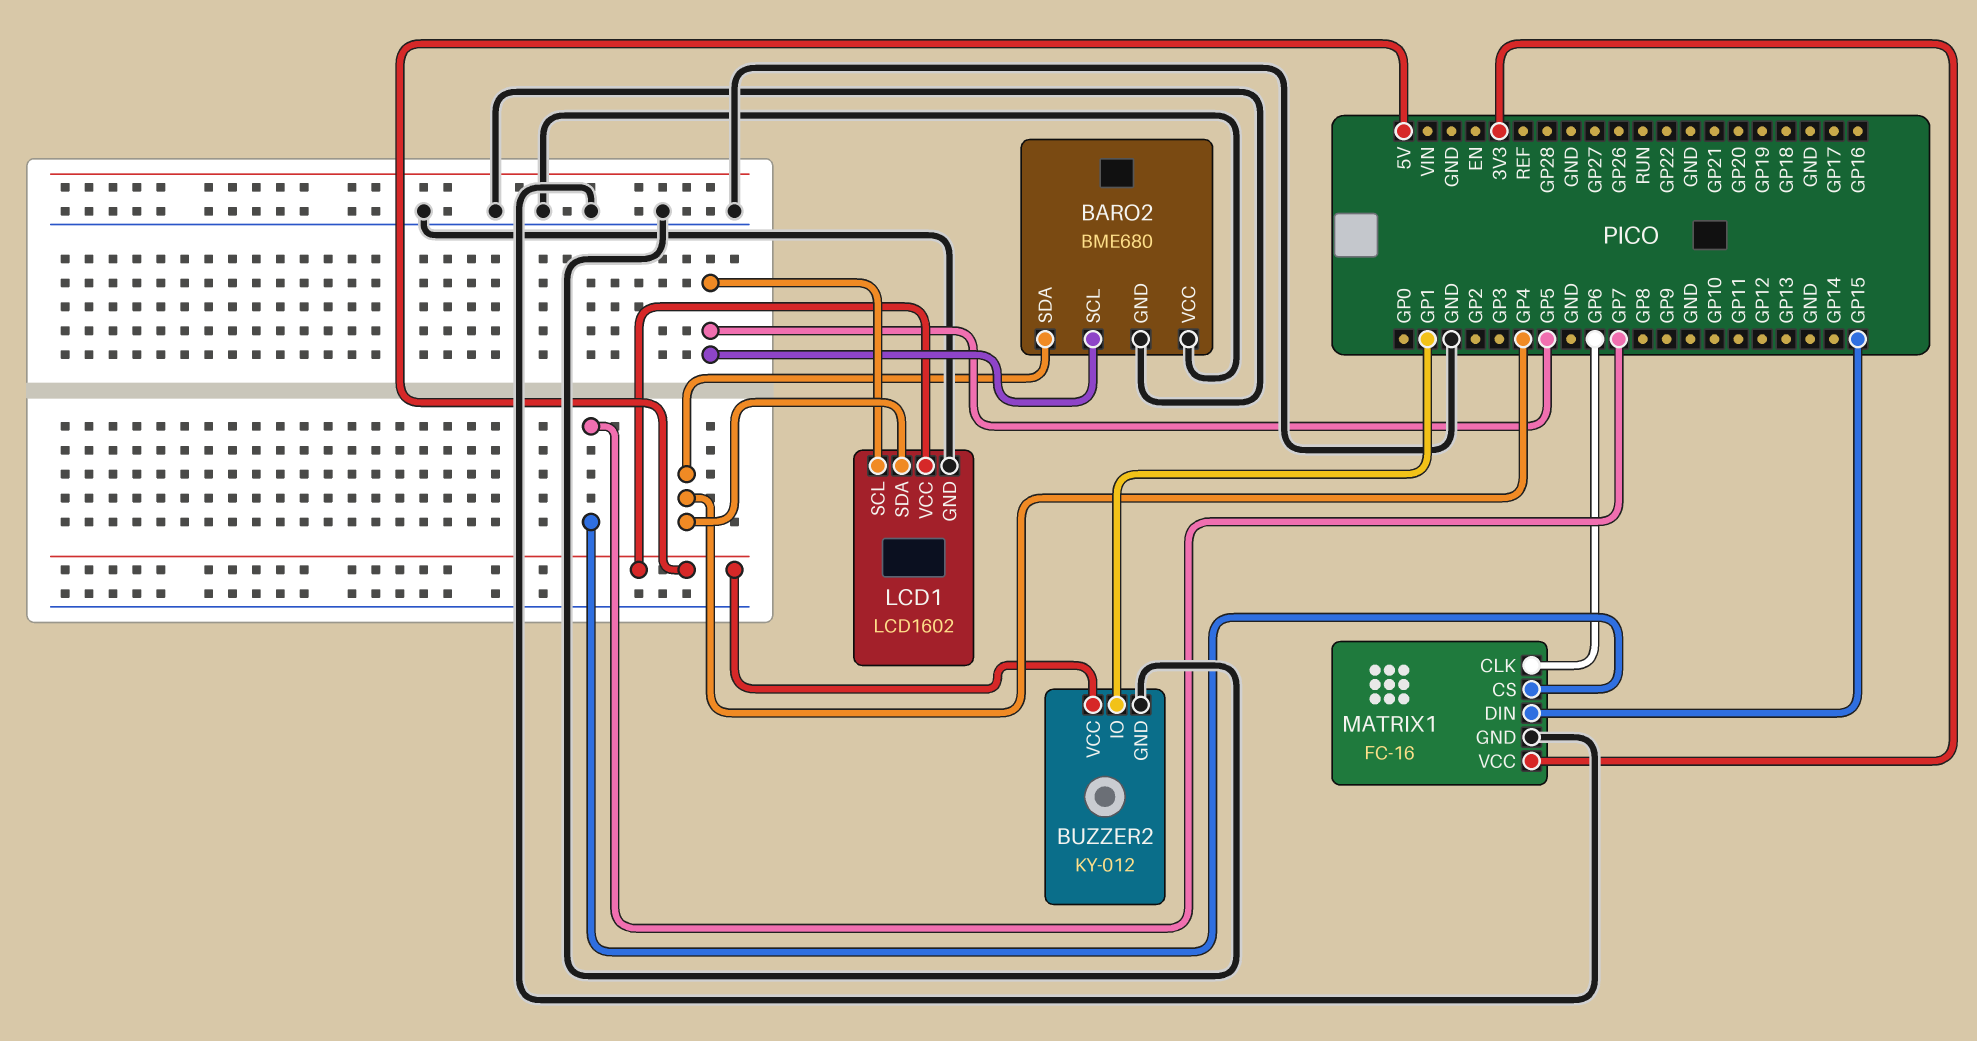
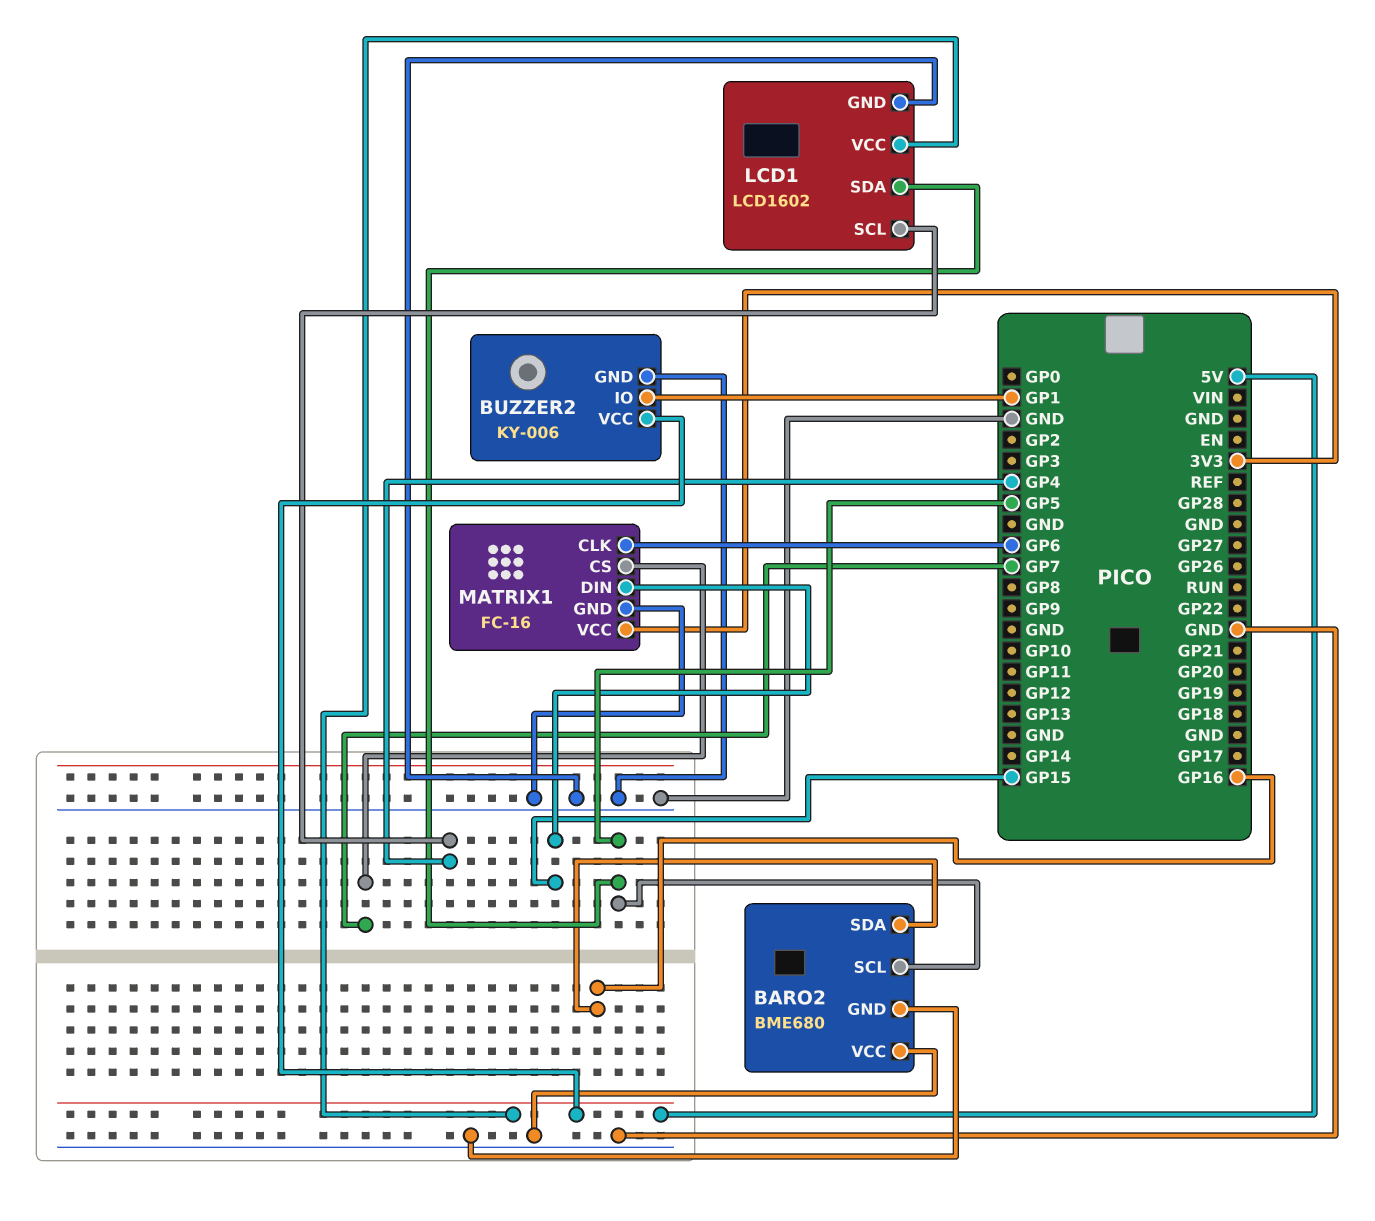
BARO2 pin SDA: GP4 -> GP16
BUZZER2: KY-012 -> KY-006
LCD1 pin SCL: GP5 -> GP4
LCD1 pin SDA: GP4 -> GP5

